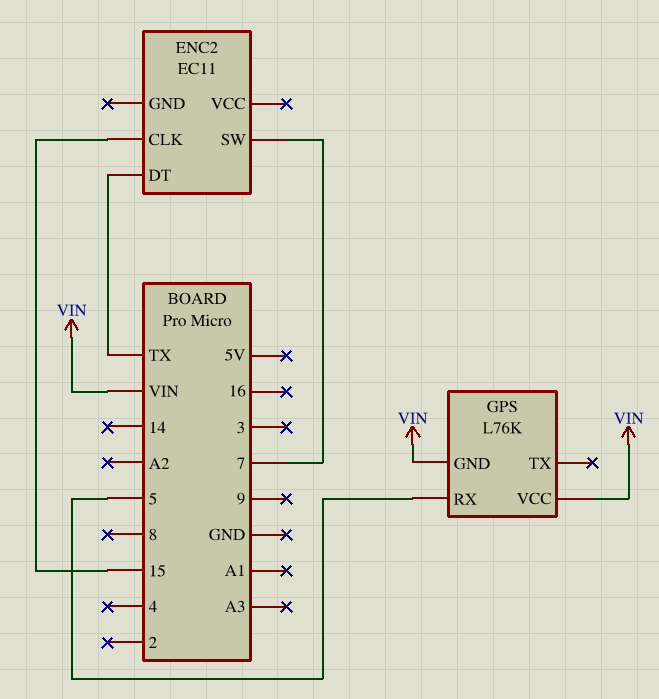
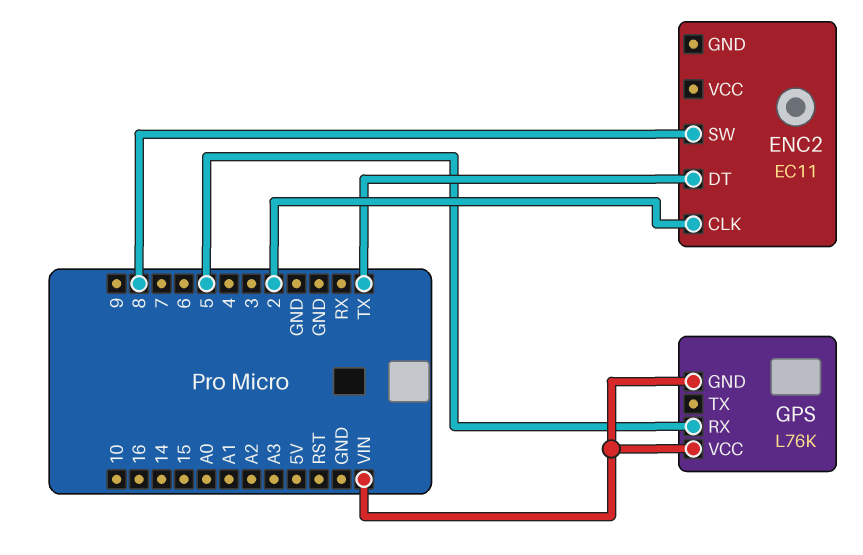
ENC2 pin CLK: 15 -> 2
ENC2 pin SW: 7 -> 8

